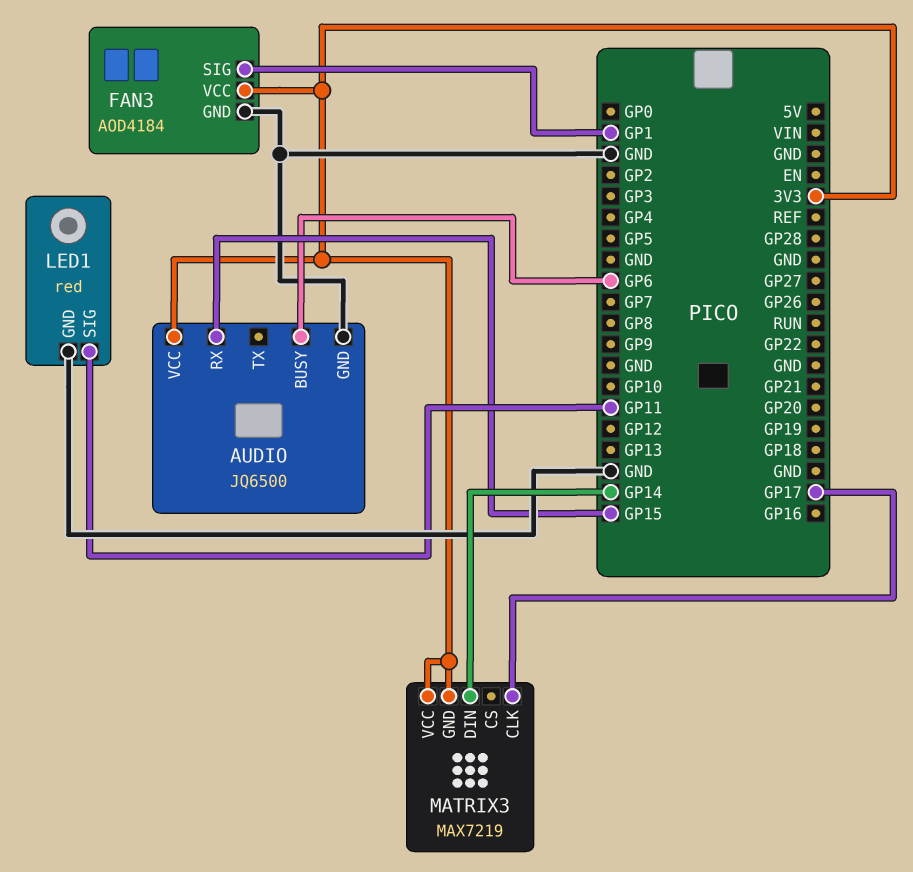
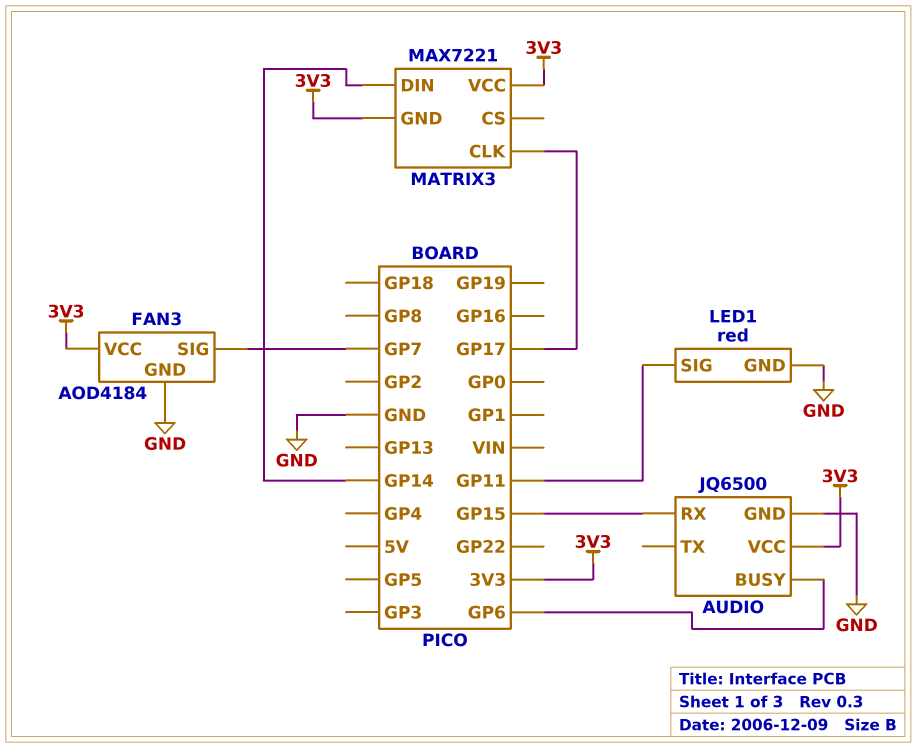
FAN3 pin SIG: GP1 -> GP7
MATRIX3: MAX7219 -> MAX7221

